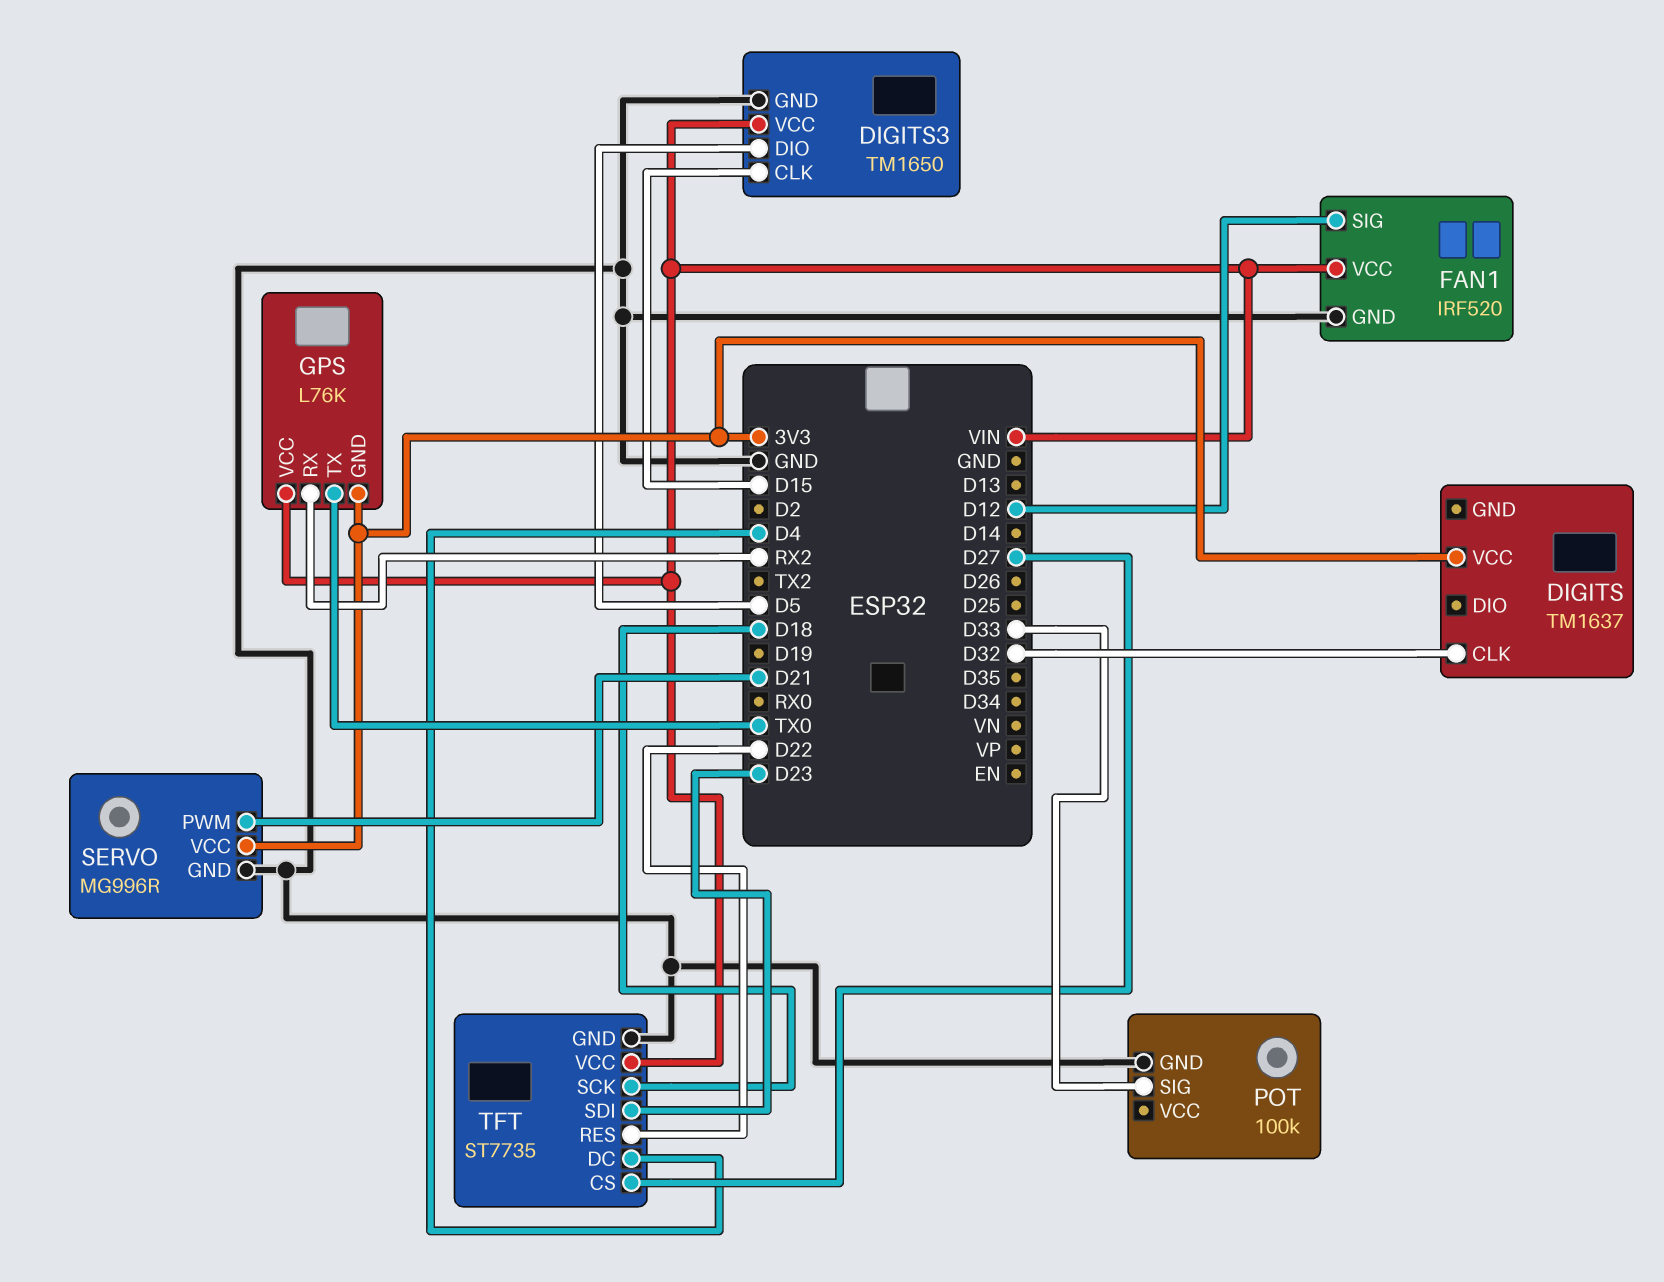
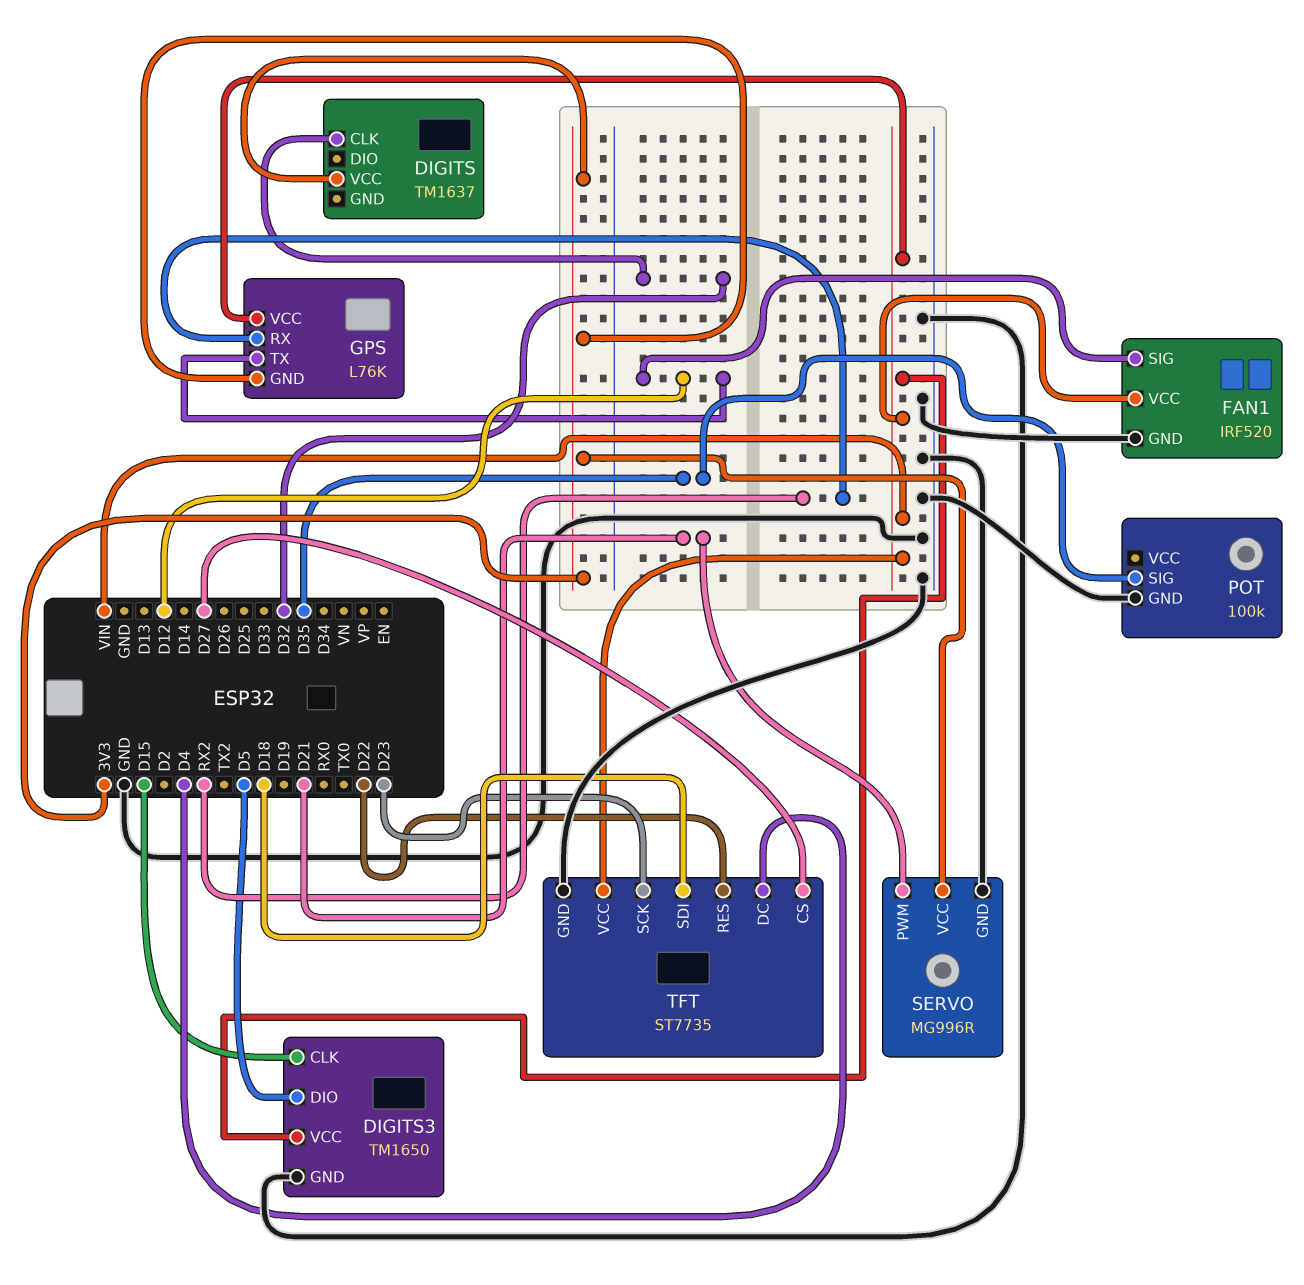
GPS pin TX: TX0 -> D12
POT pin SIG: D33 -> D35
TFT pin SCK: D18 -> D23
TFT pin SDI: D23 -> D18

